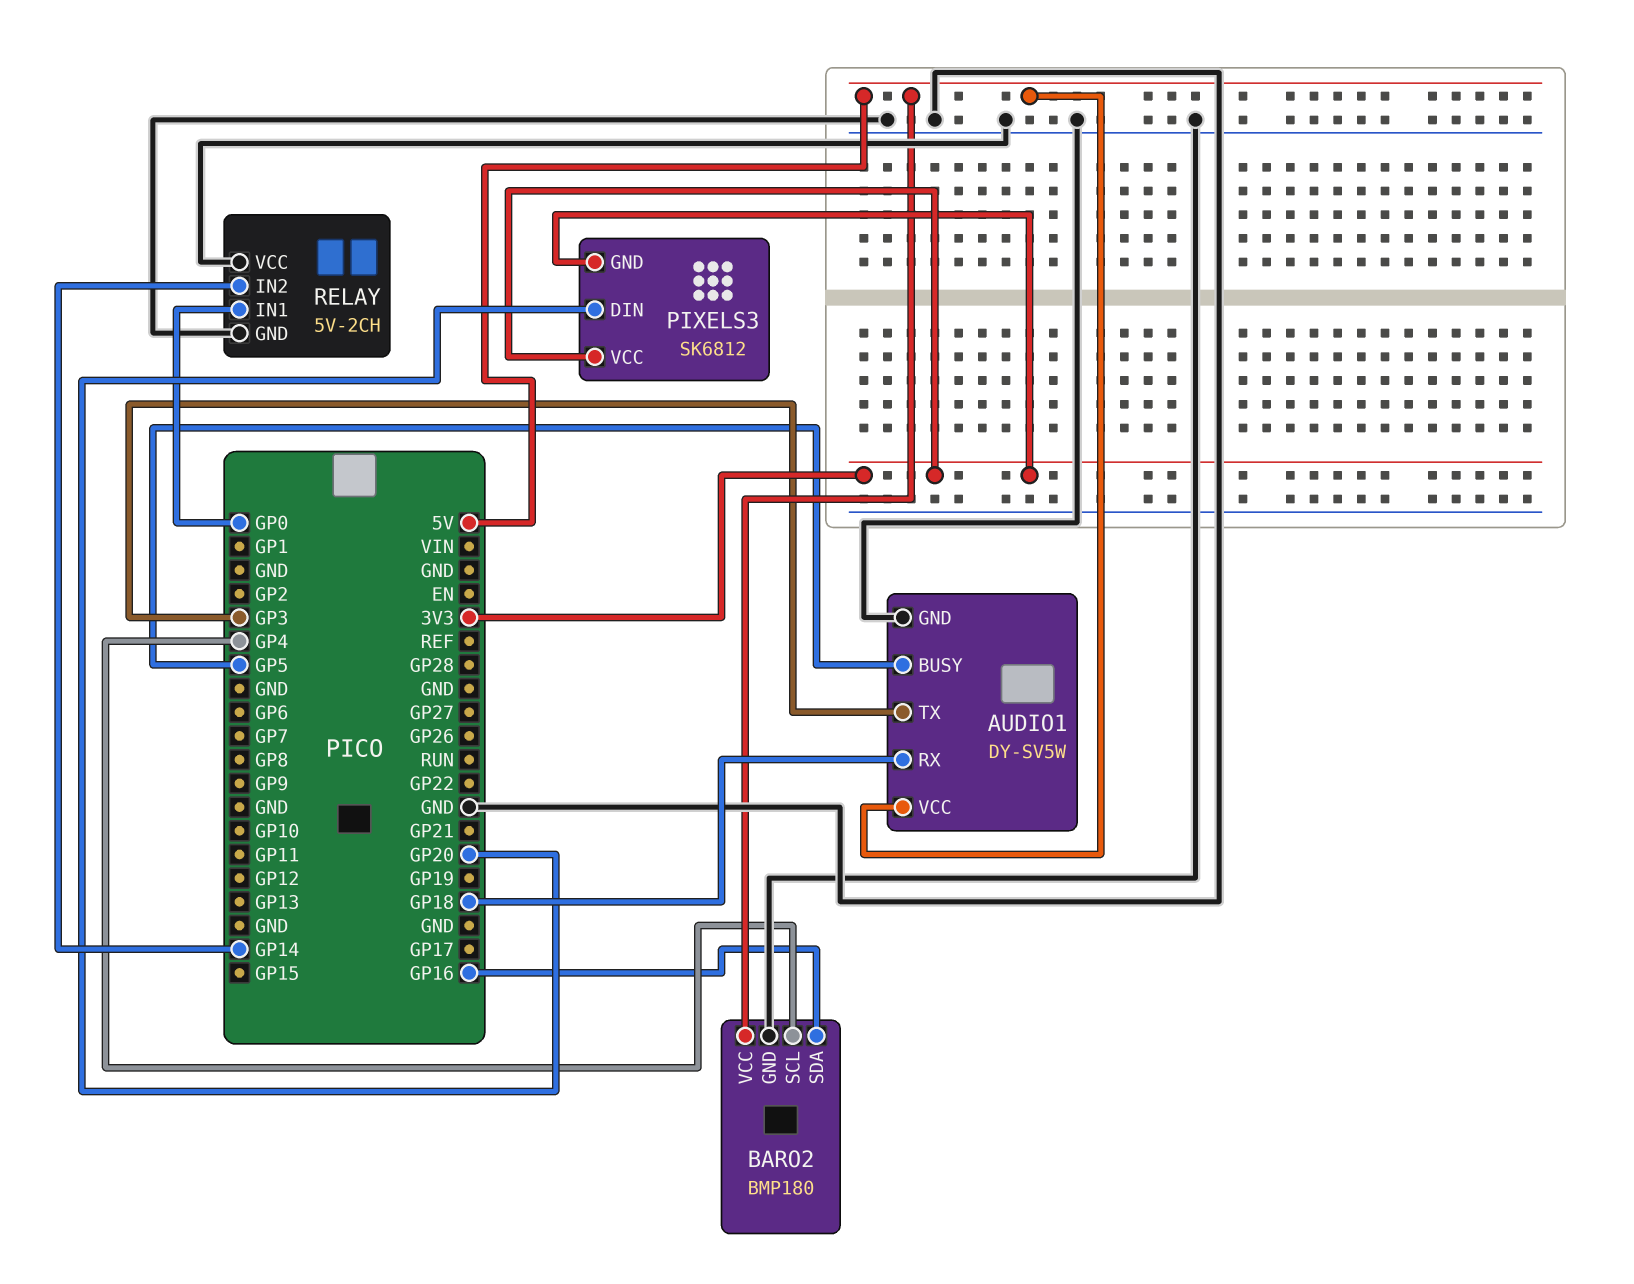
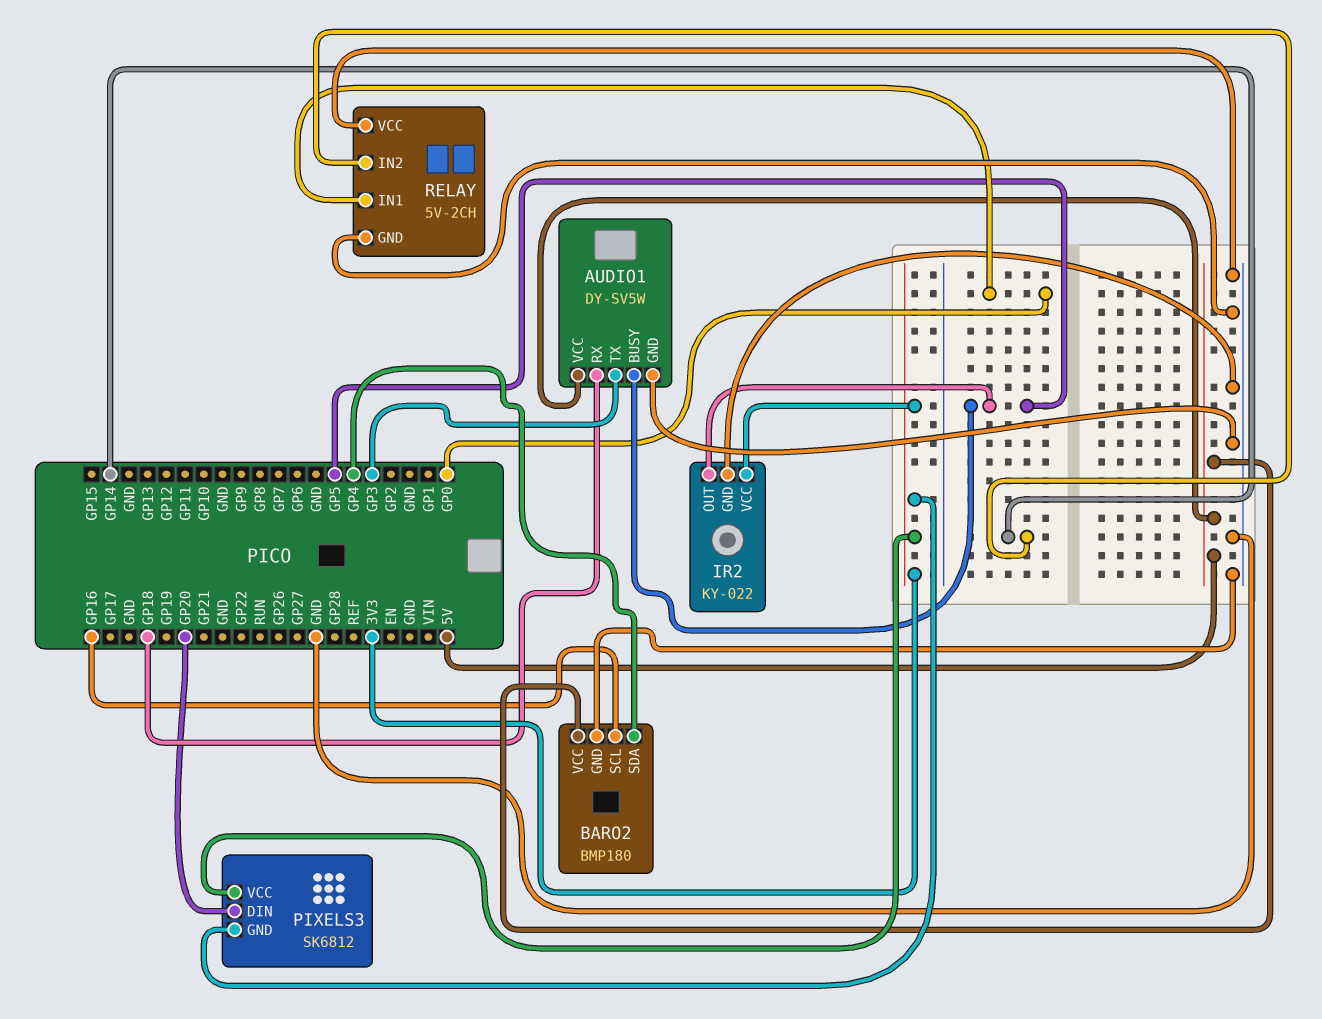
BARO2 pin SCL: GP4 -> GP16
BARO2 pin SDA: GP16 -> GP4
IR2: none -> KY-022
IR2 pin GND: none -> GND
IR2 pin OUT: none -> GP5
IR2 pin VCC: none -> 3V3

